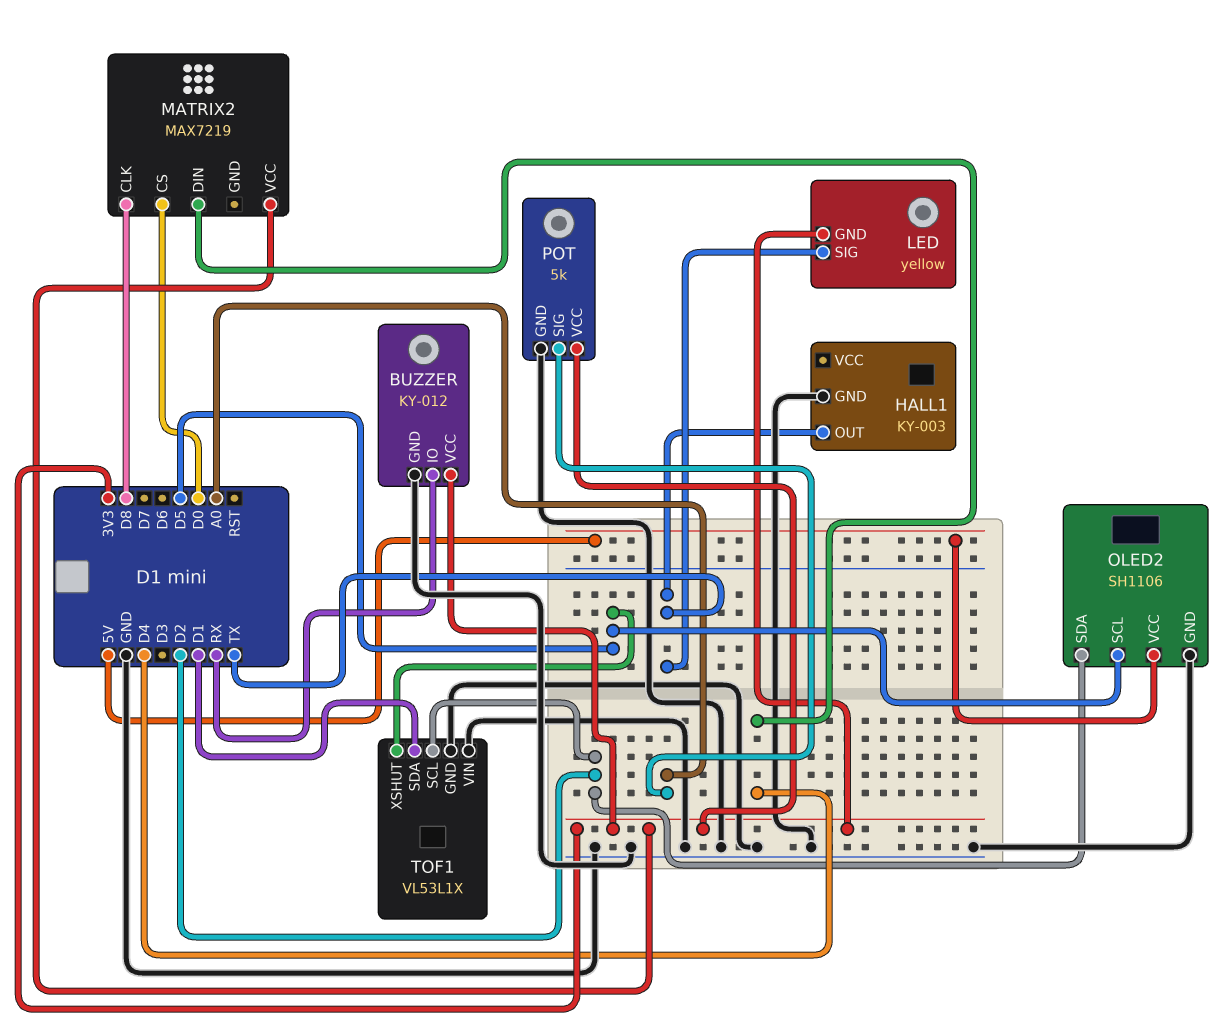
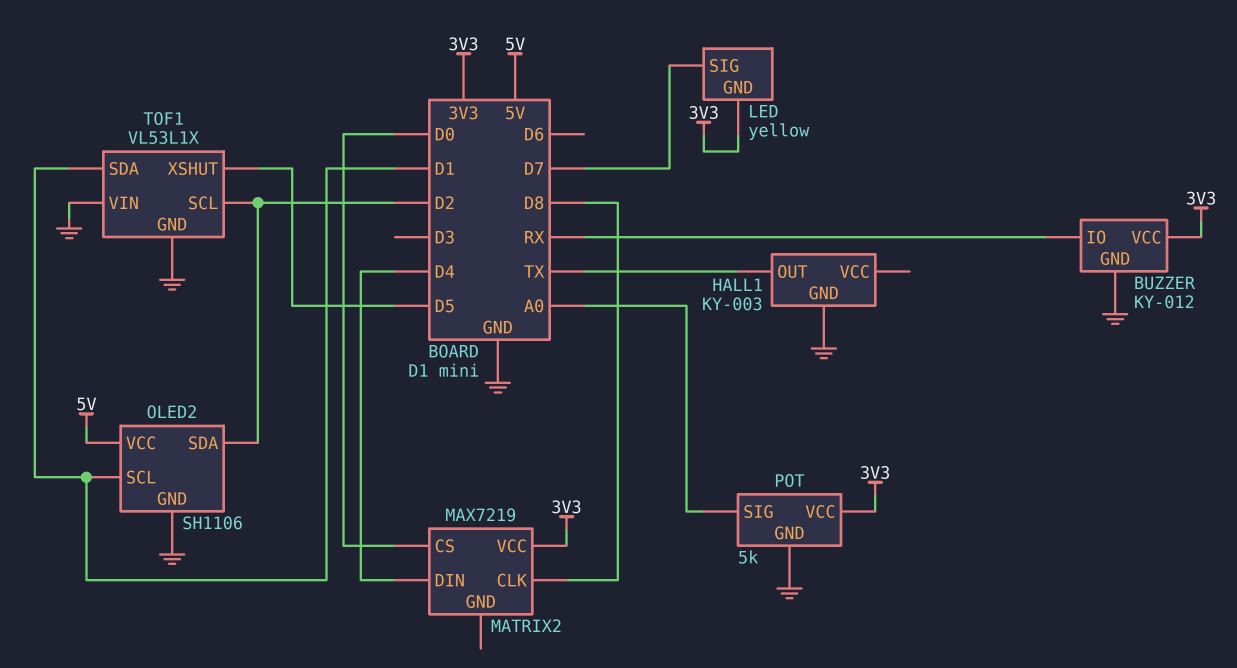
LED pin SIG: TX -> D7
OLED2 pin SCL: D5 -> D1

